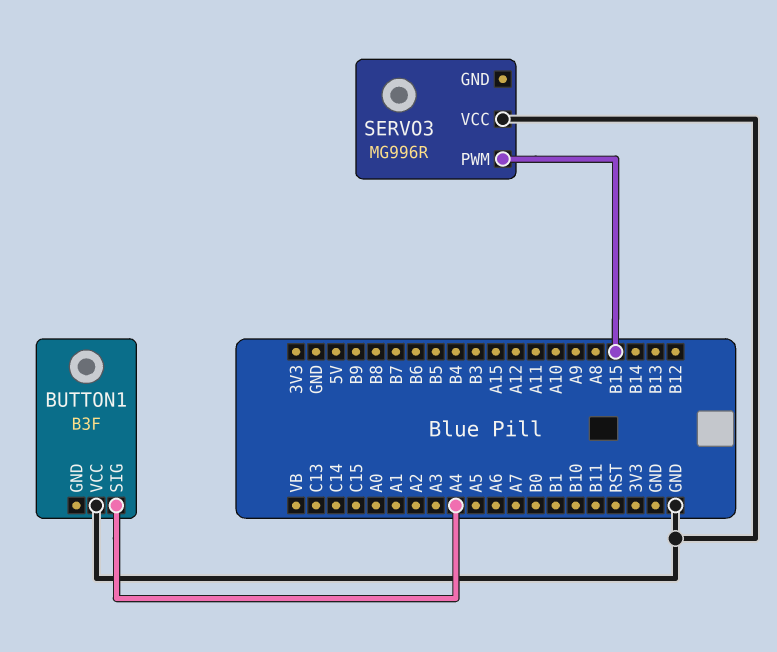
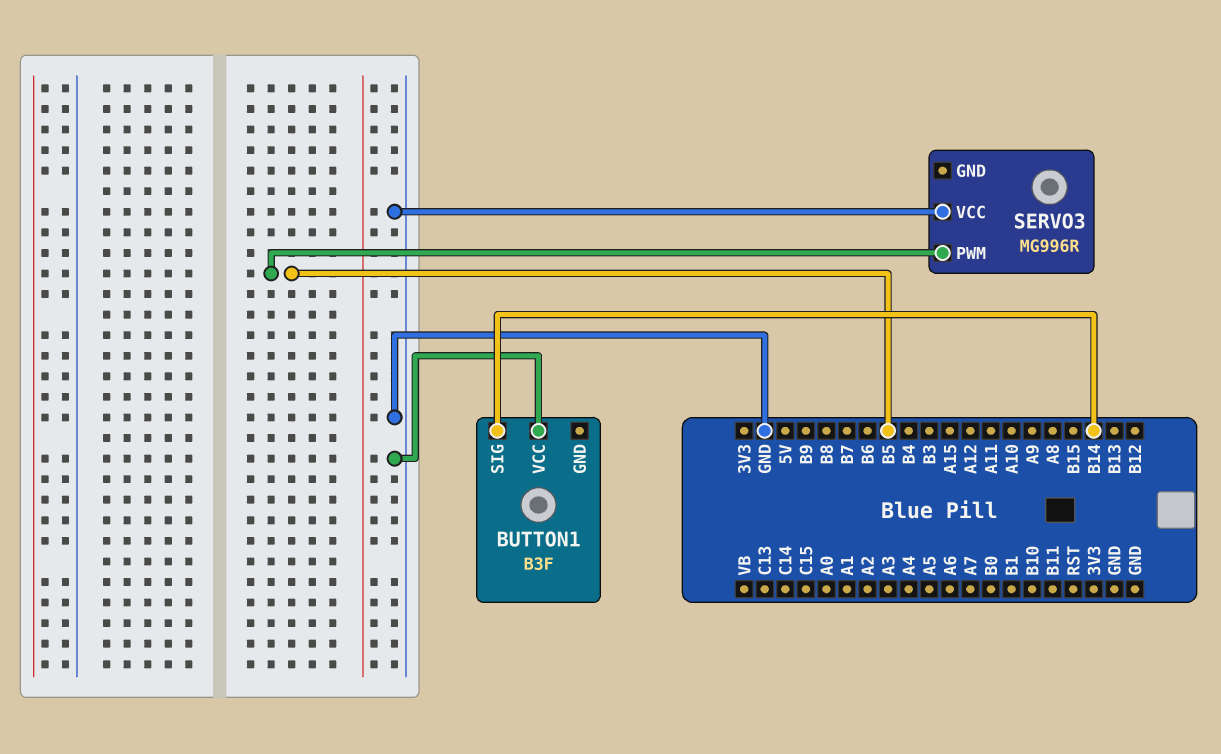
BUTTON1 pin SIG: A4 -> B14
SERVO3 pin PWM: B15 -> B5

